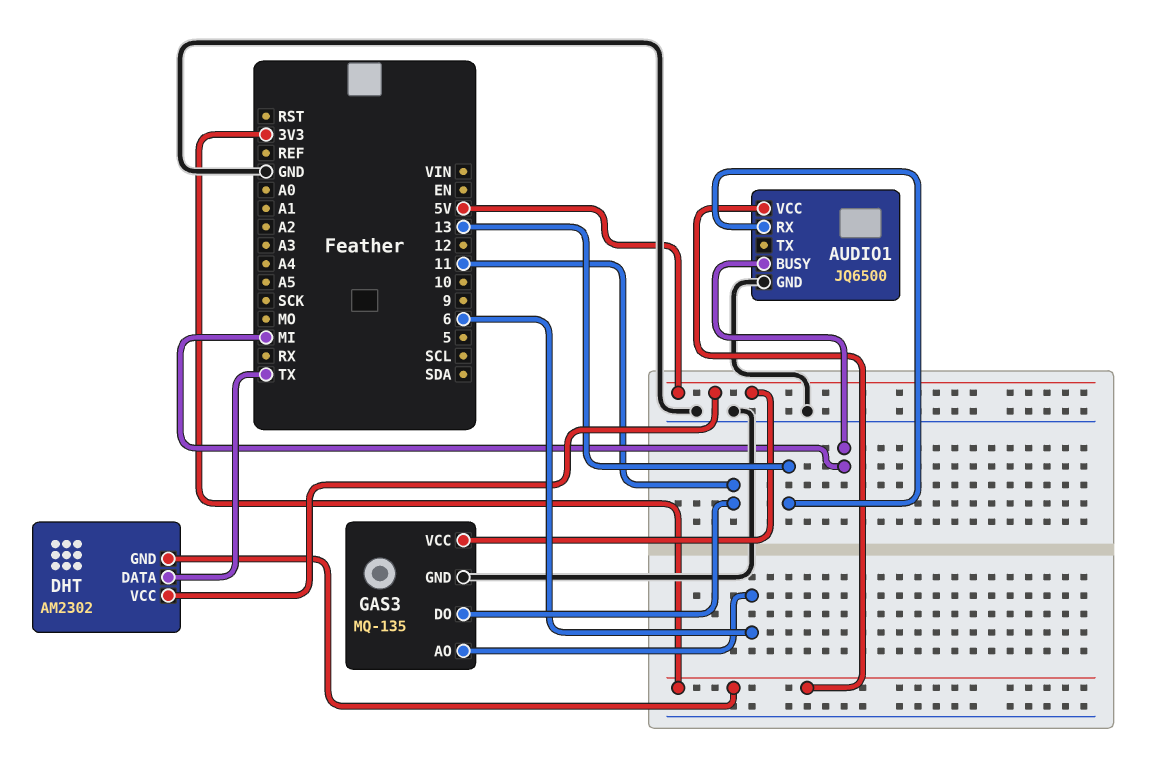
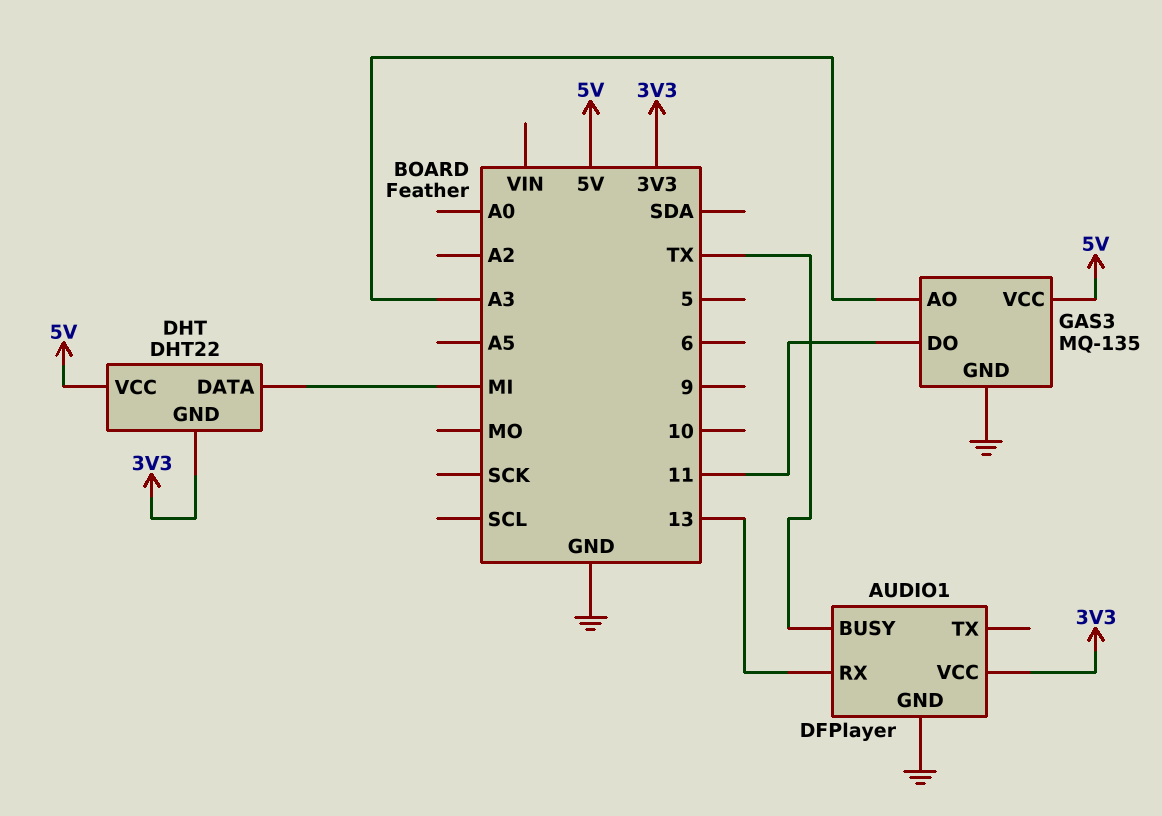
AUDIO1: JQ6500 -> DFPlayer
AUDIO1 pin BUSY: MI -> TX
DHT: AM2302 -> DHT22
DHT pin DATA: TX -> MI
GAS3 pin AO: 6 -> A3

